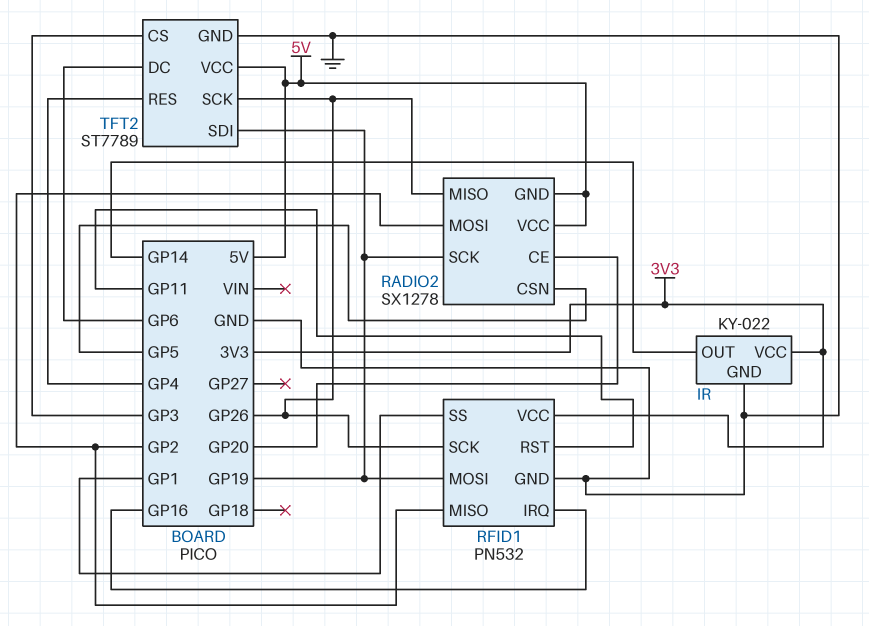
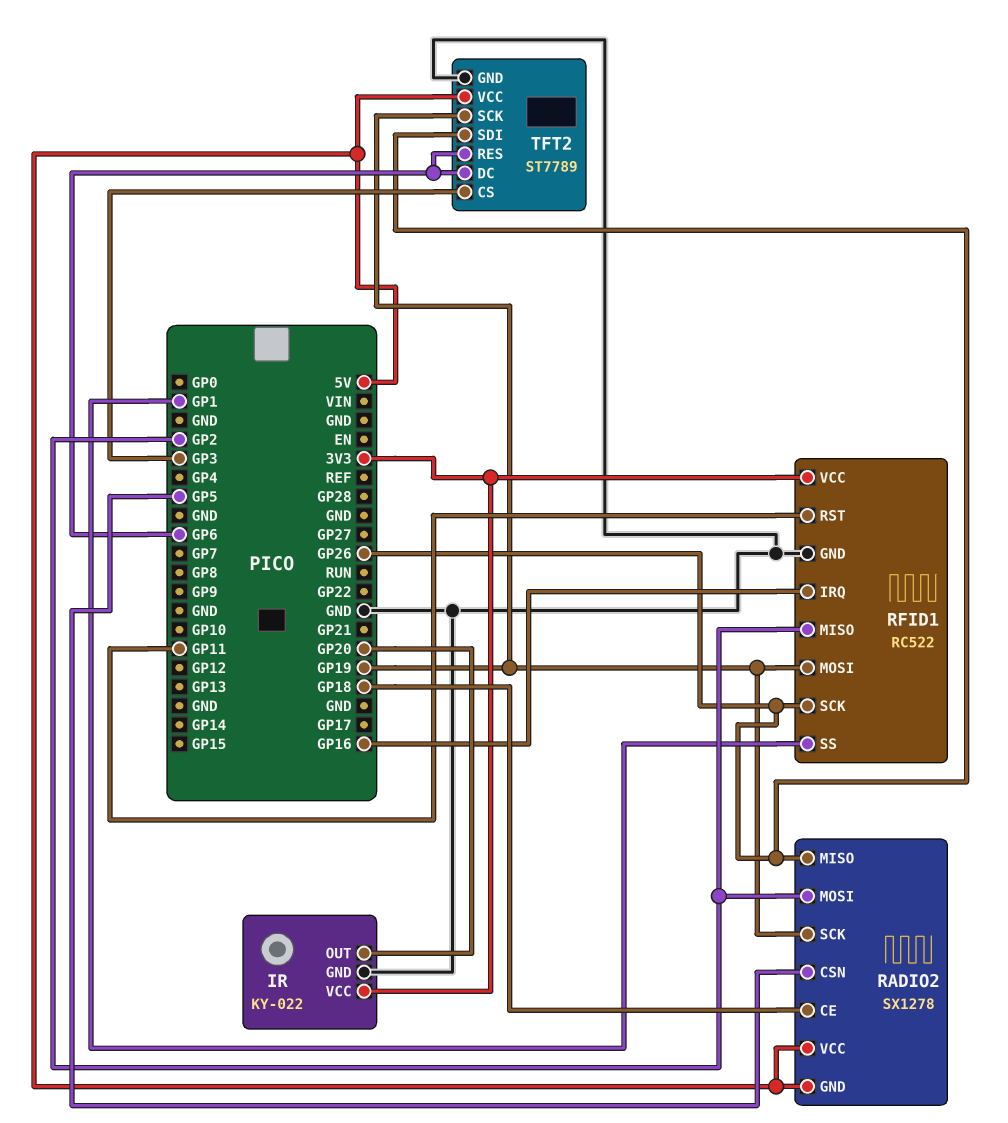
IR pin OUT: GP14 -> GP20
RADIO2 pin CE: GP20 -> GP18
RFID1: PN532 -> RC522
TFT2 pin RES: GP4 -> GP6
TFT2 pin SCK: GP26 -> GP19
TFT2 pin SDI: GP19 -> GP26

